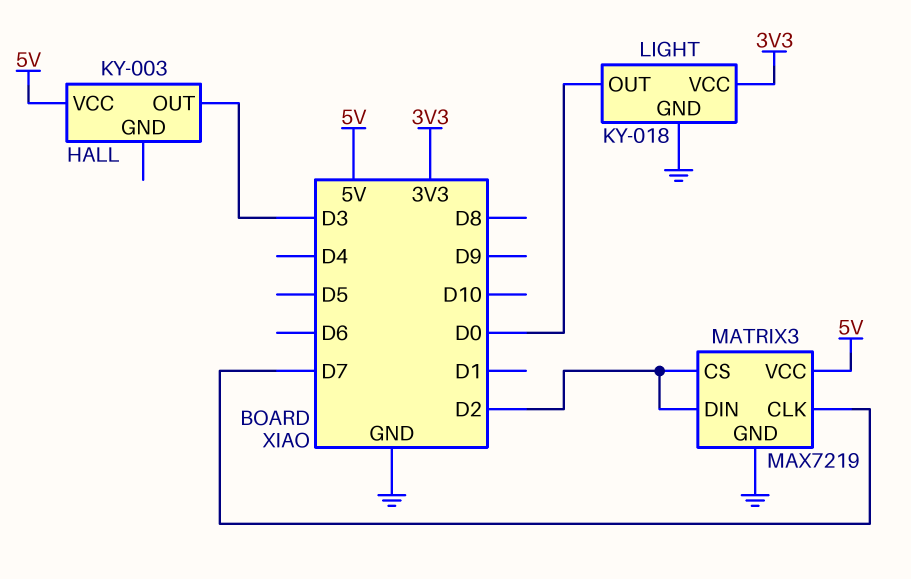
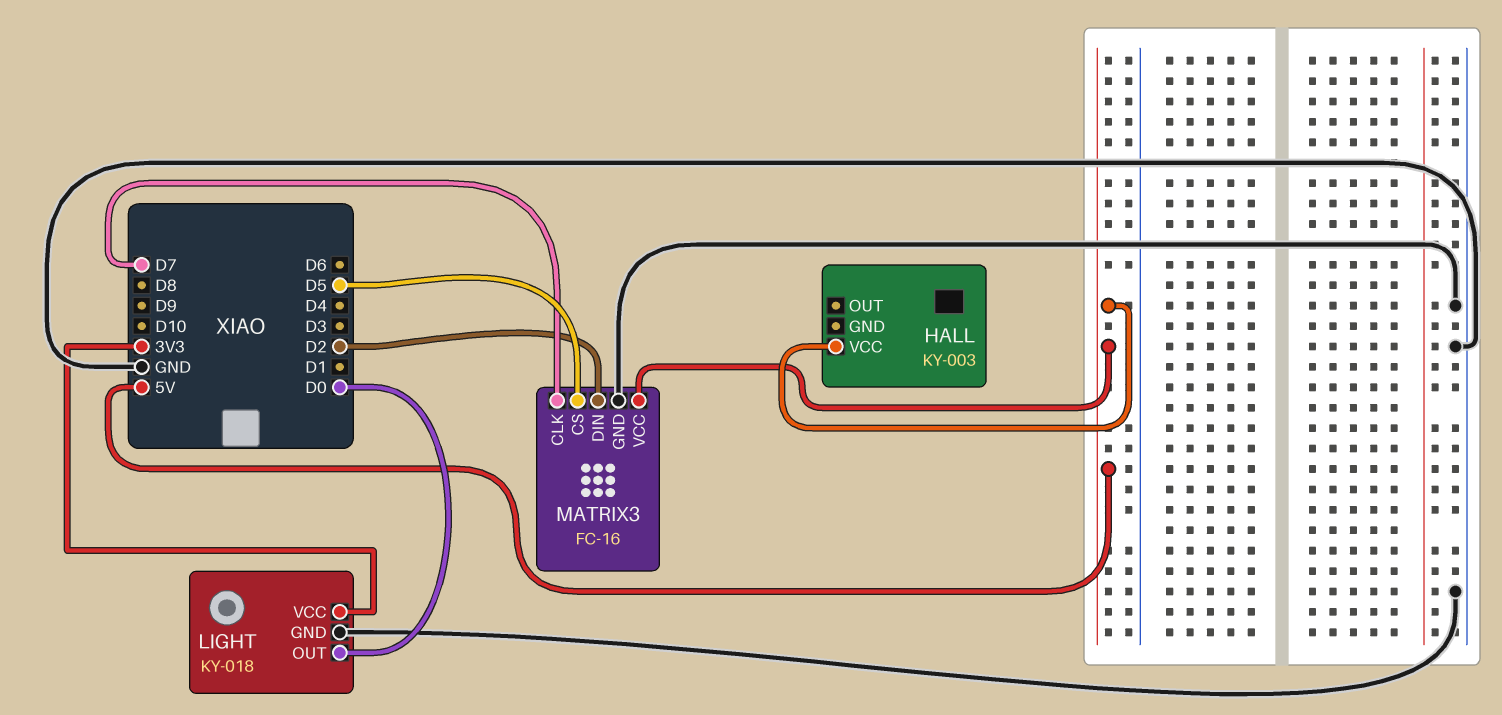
HALL pin OUT: D3 -> none
MATRIX3: MAX7219 -> FC-16
MATRIX3 pin CS: D2 -> D5

